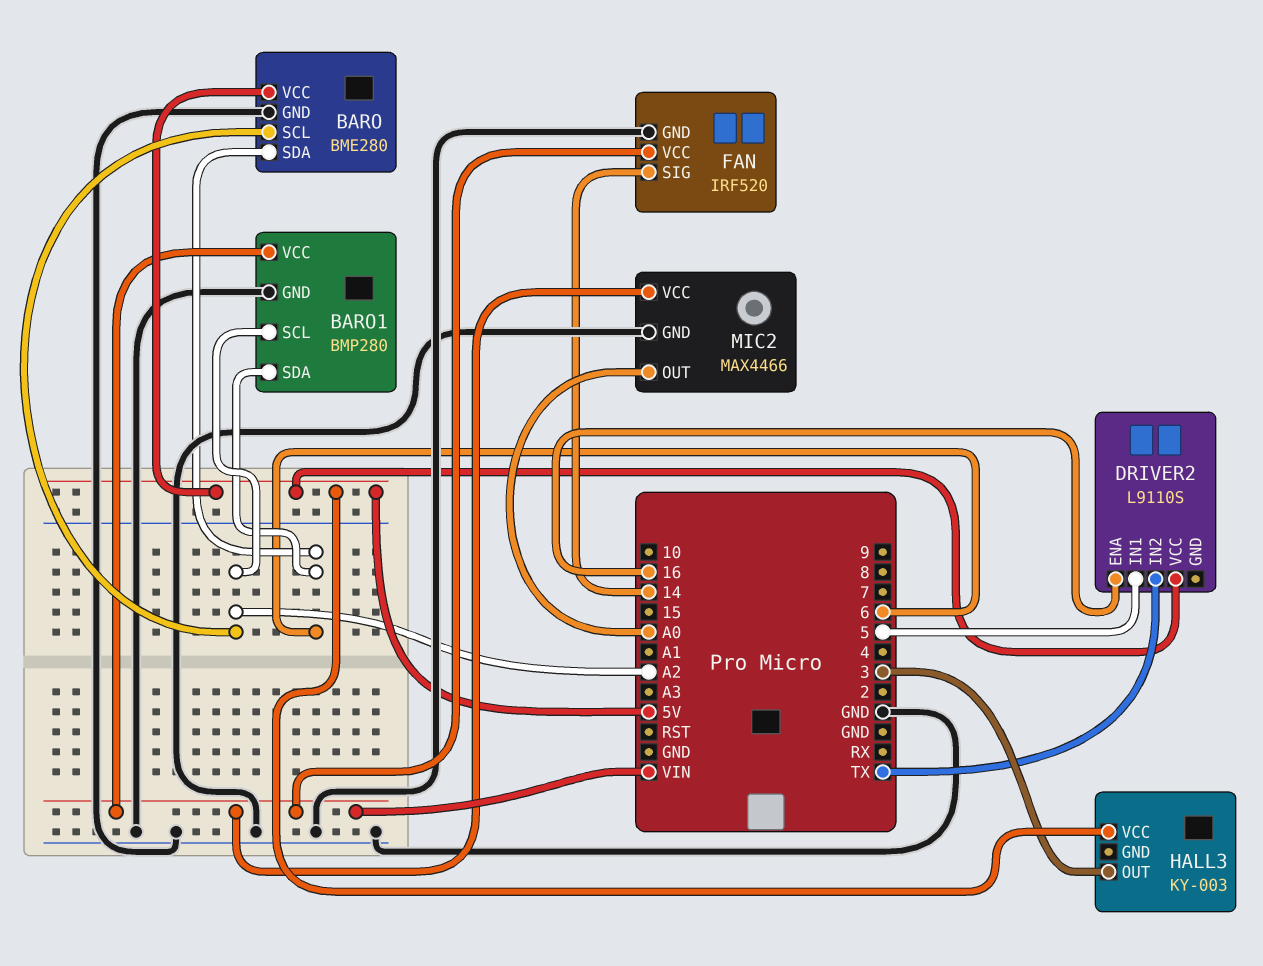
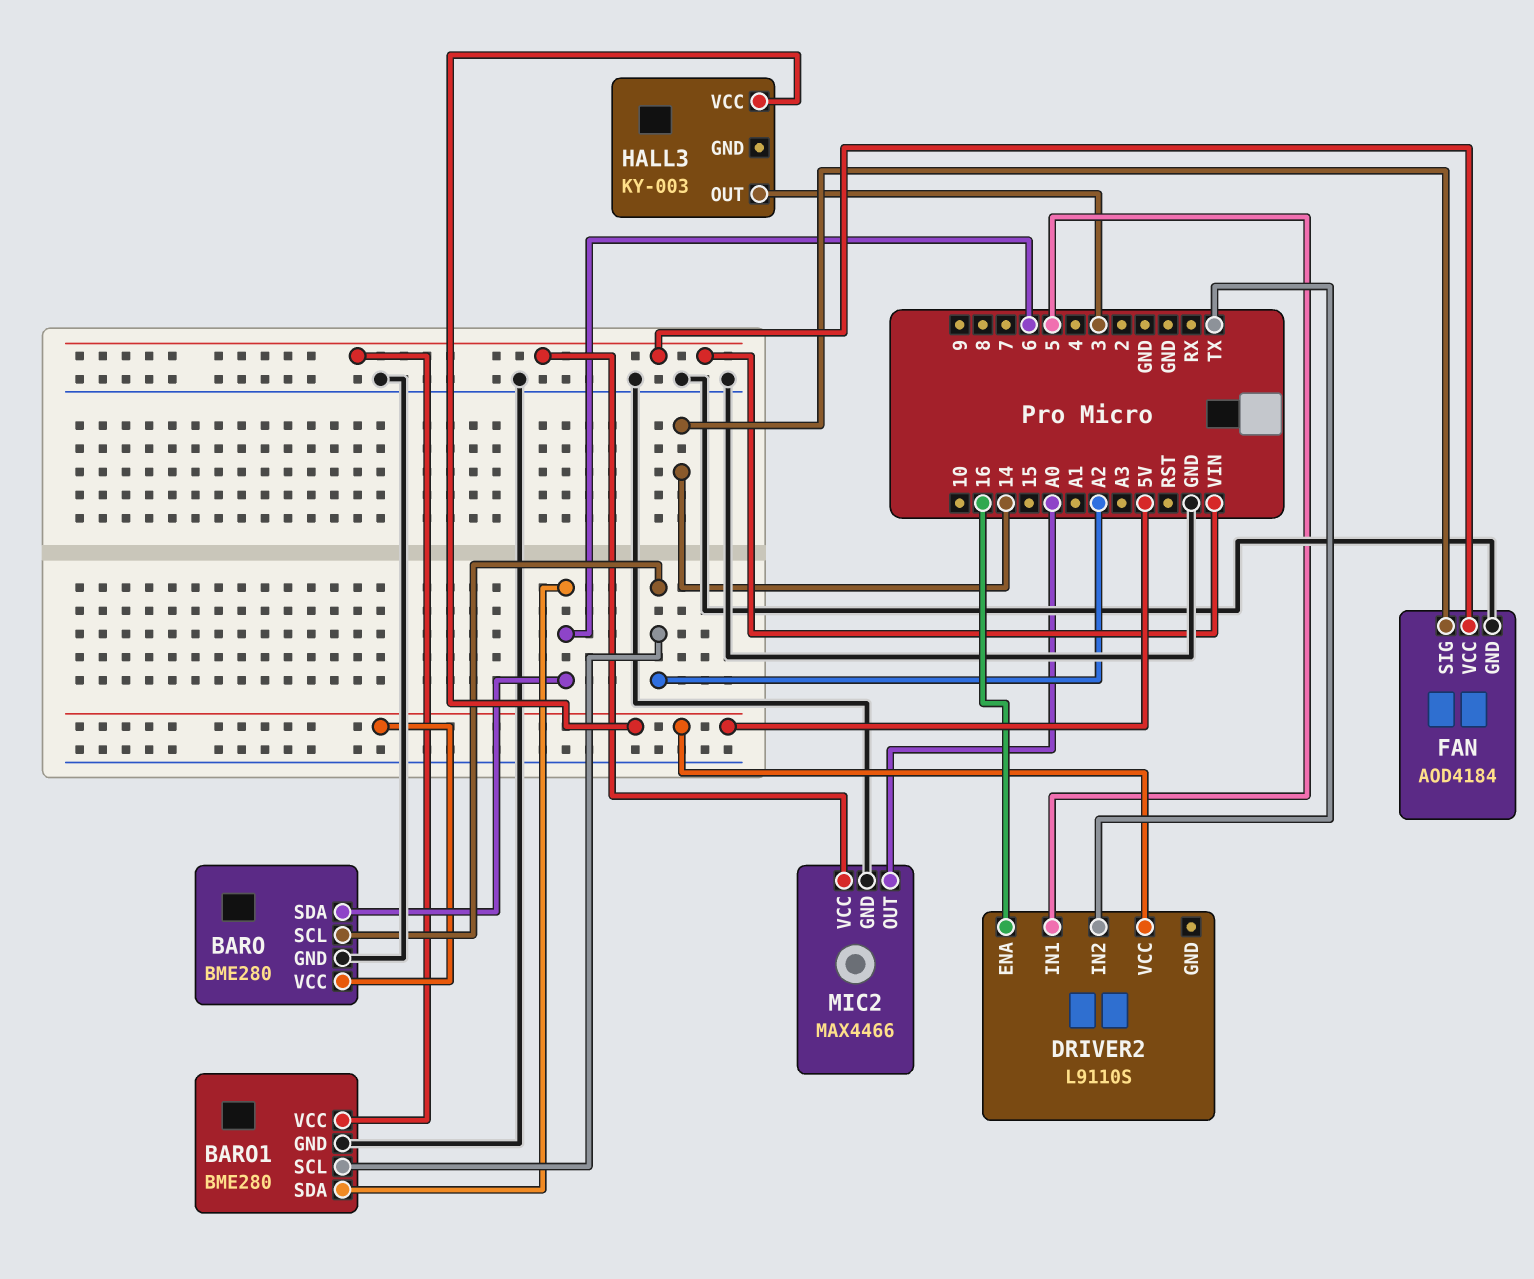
BARO1: BMP280 -> BME280
FAN: IRF520 -> AOD4184

